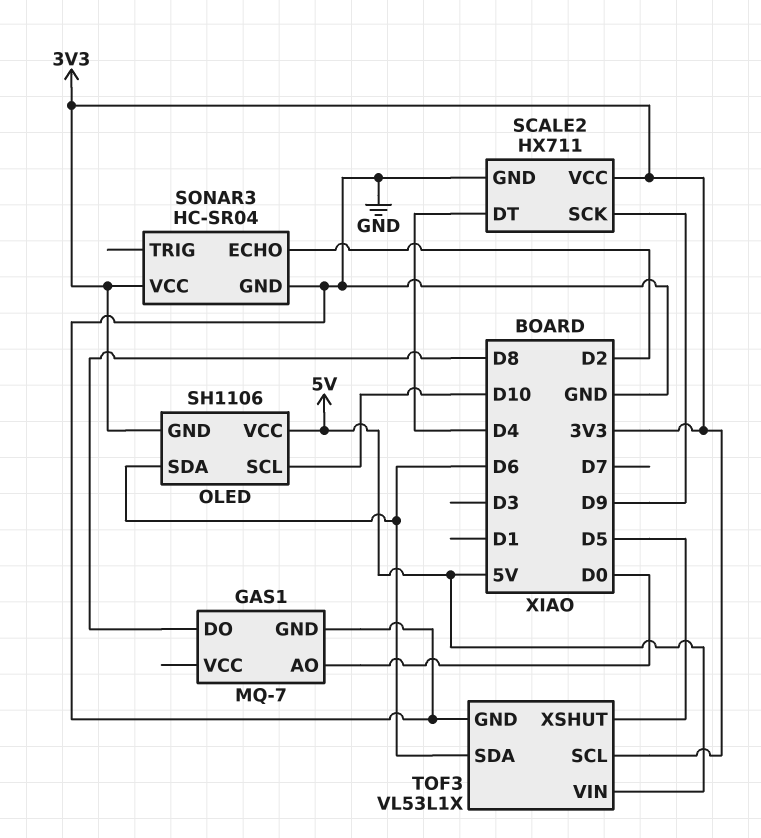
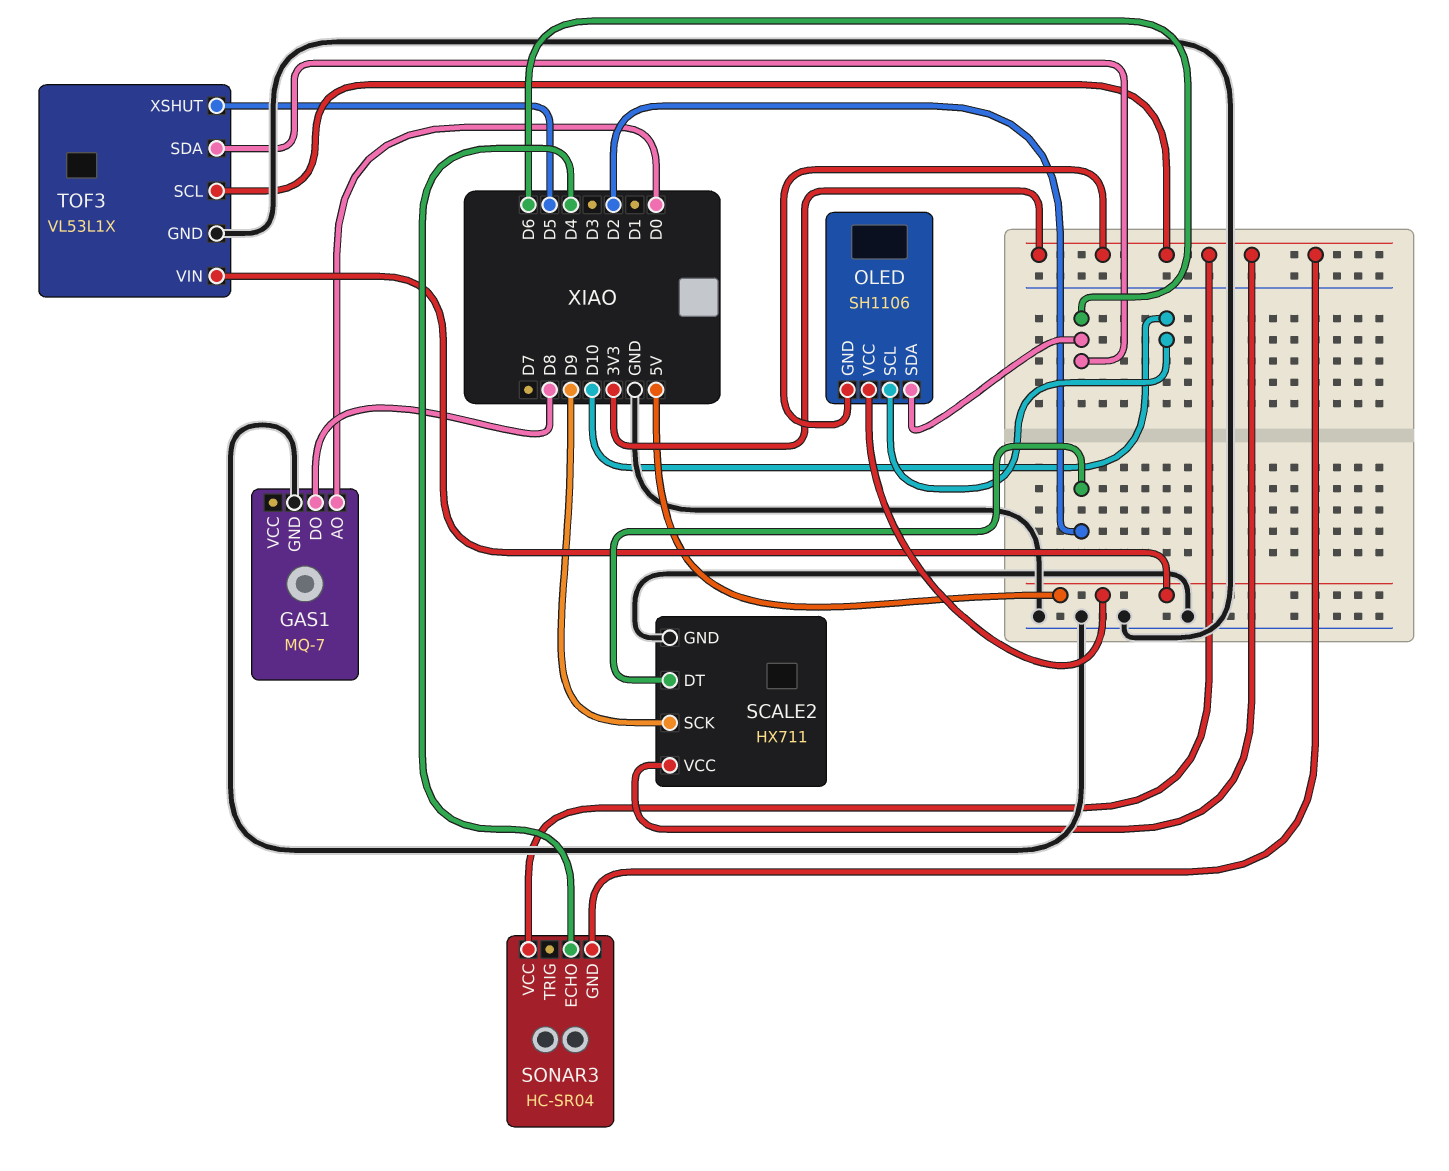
SCALE2 pin DT: D4 -> D2
SONAR3 pin ECHO: D2 -> D4
SONAR3 pin GND: GND -> 3V3

